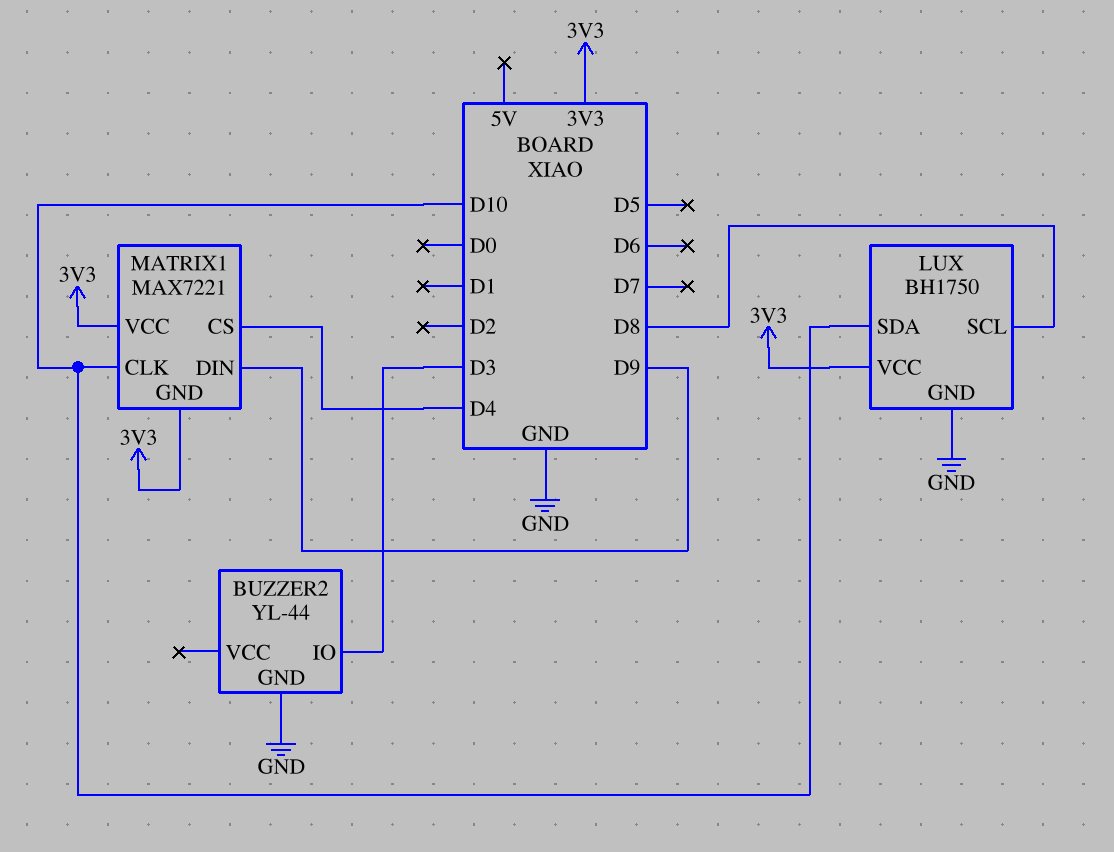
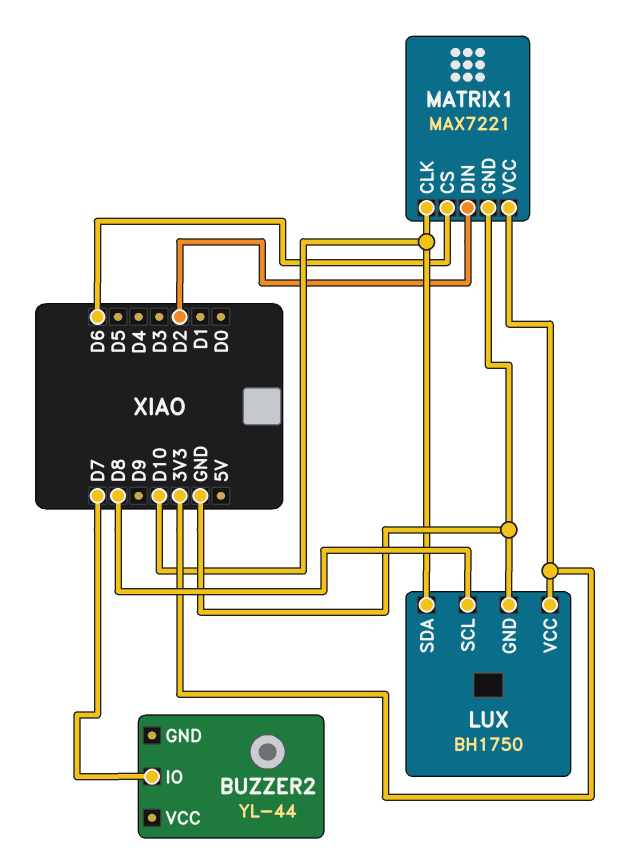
BUZZER2 pin GND: GND -> none
BUZZER2 pin IO: D3 -> D7
MATRIX1 pin CS: D4 -> D6
MATRIX1 pin DIN: D9 -> D2
MATRIX1 pin GND: 3V3 -> GND

